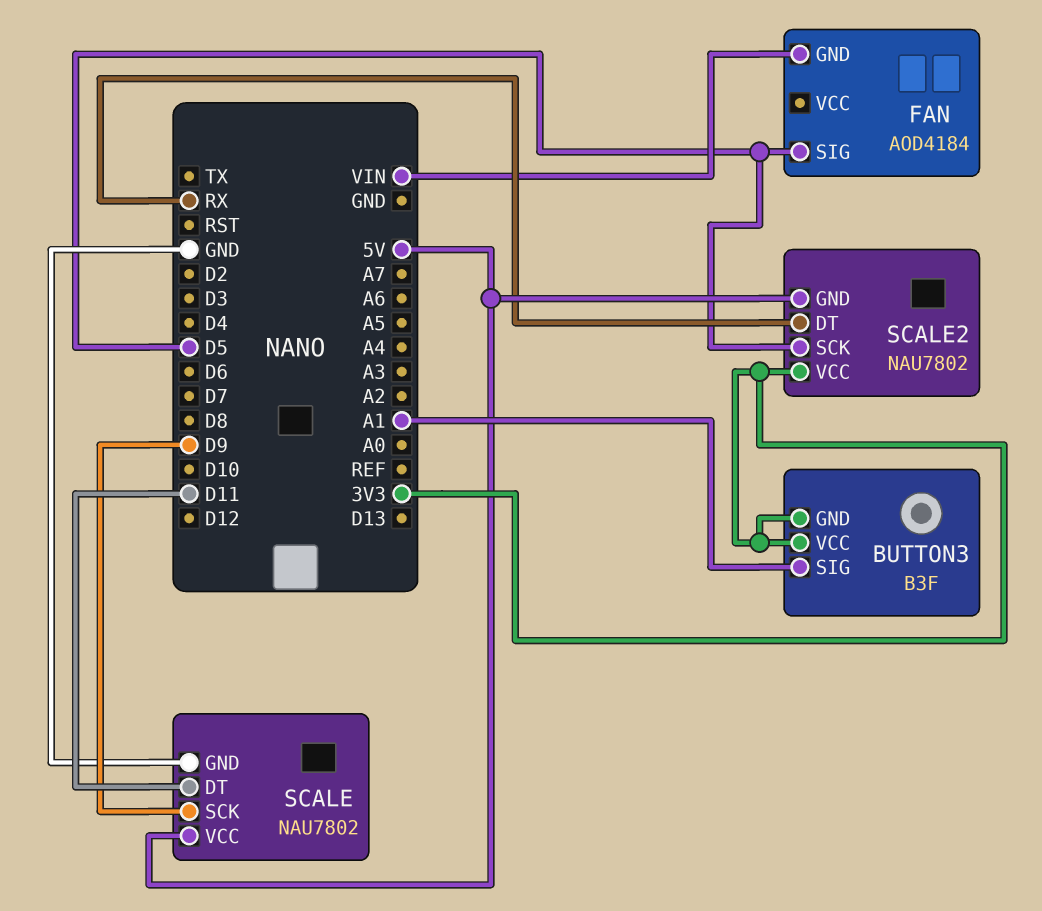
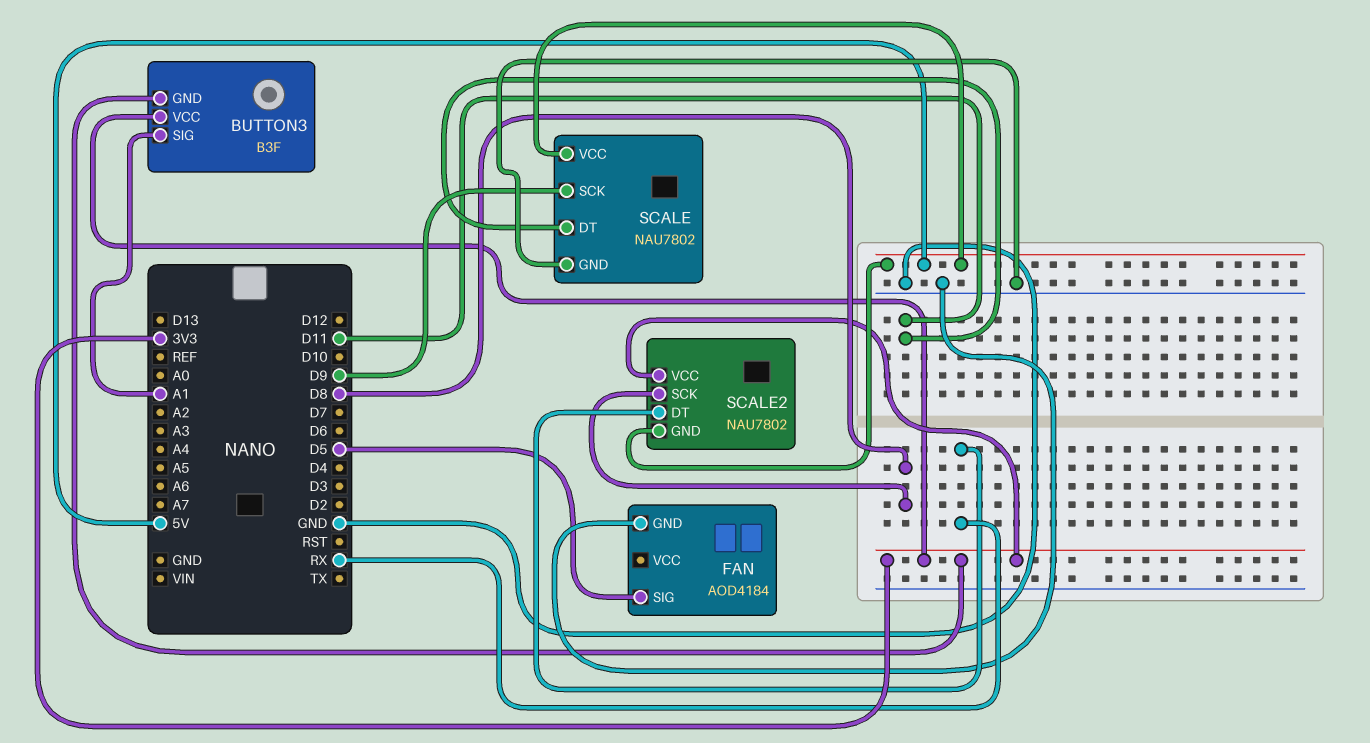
FAN pin GND: VIN -> GND
SCALE2 pin SCK: D5 -> D8

